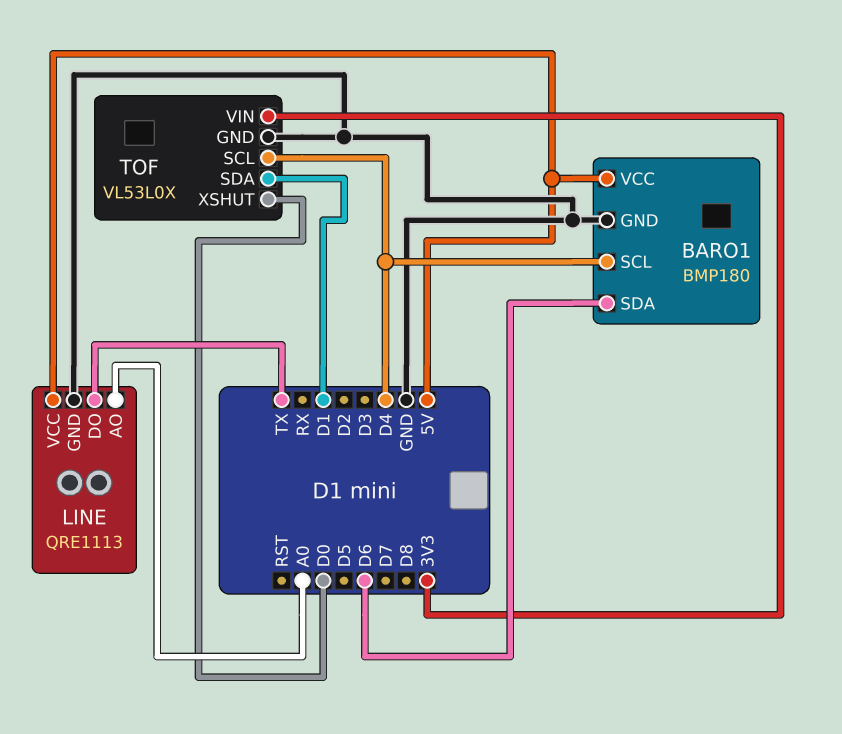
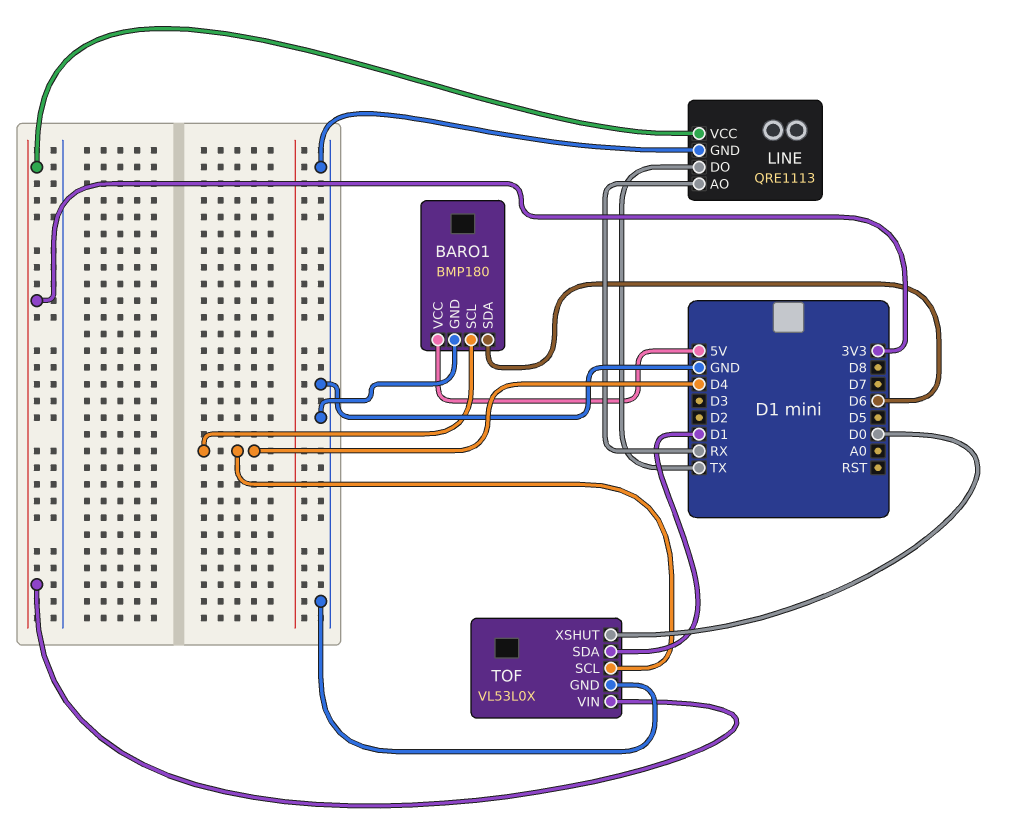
LINE pin AO: A0 -> RX
LINE pin VCC: 5V -> 3V3

